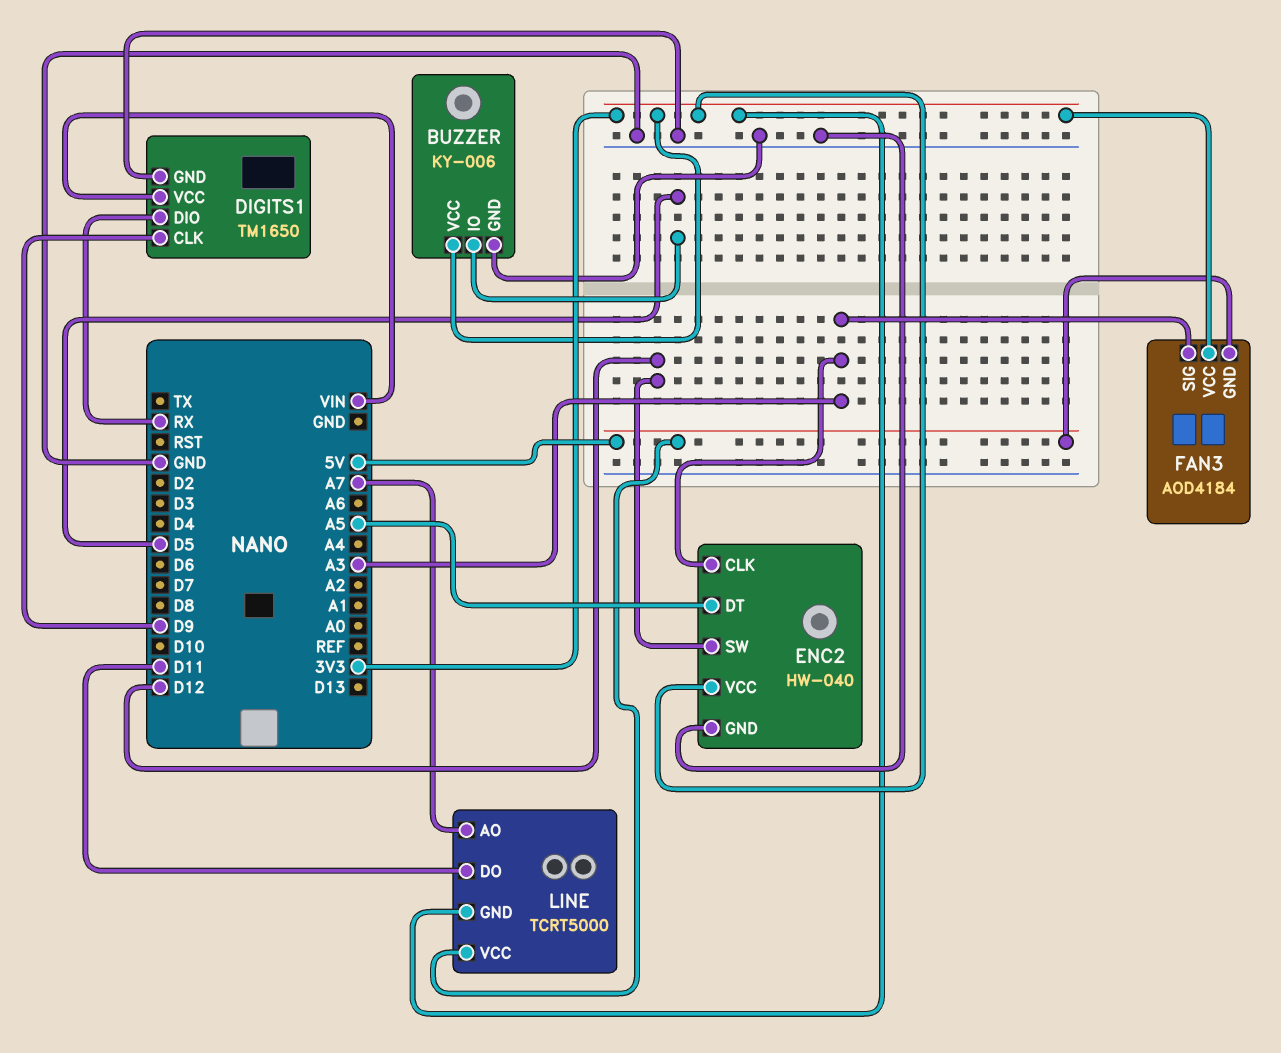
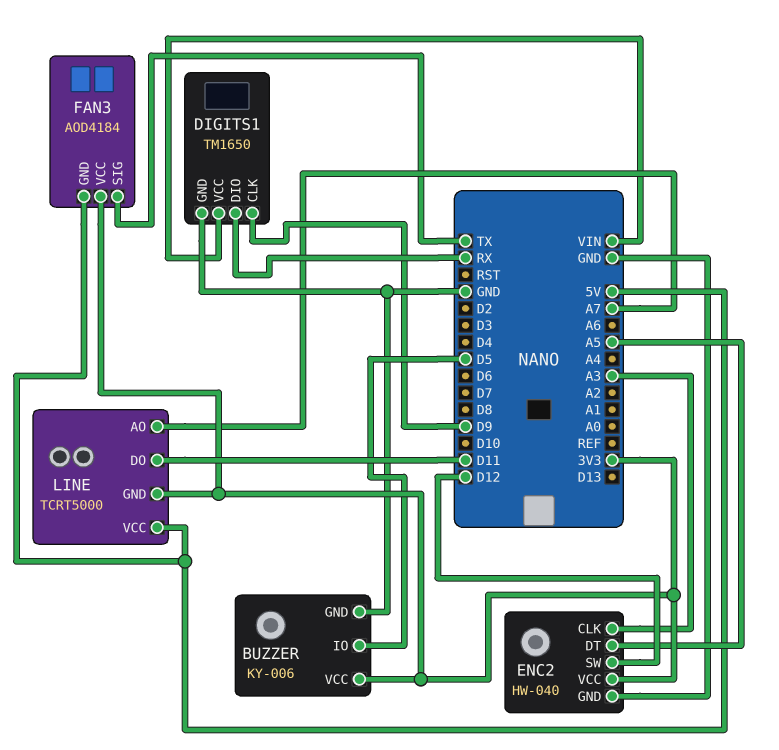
FAN3 pin SIG: A3 -> TX

